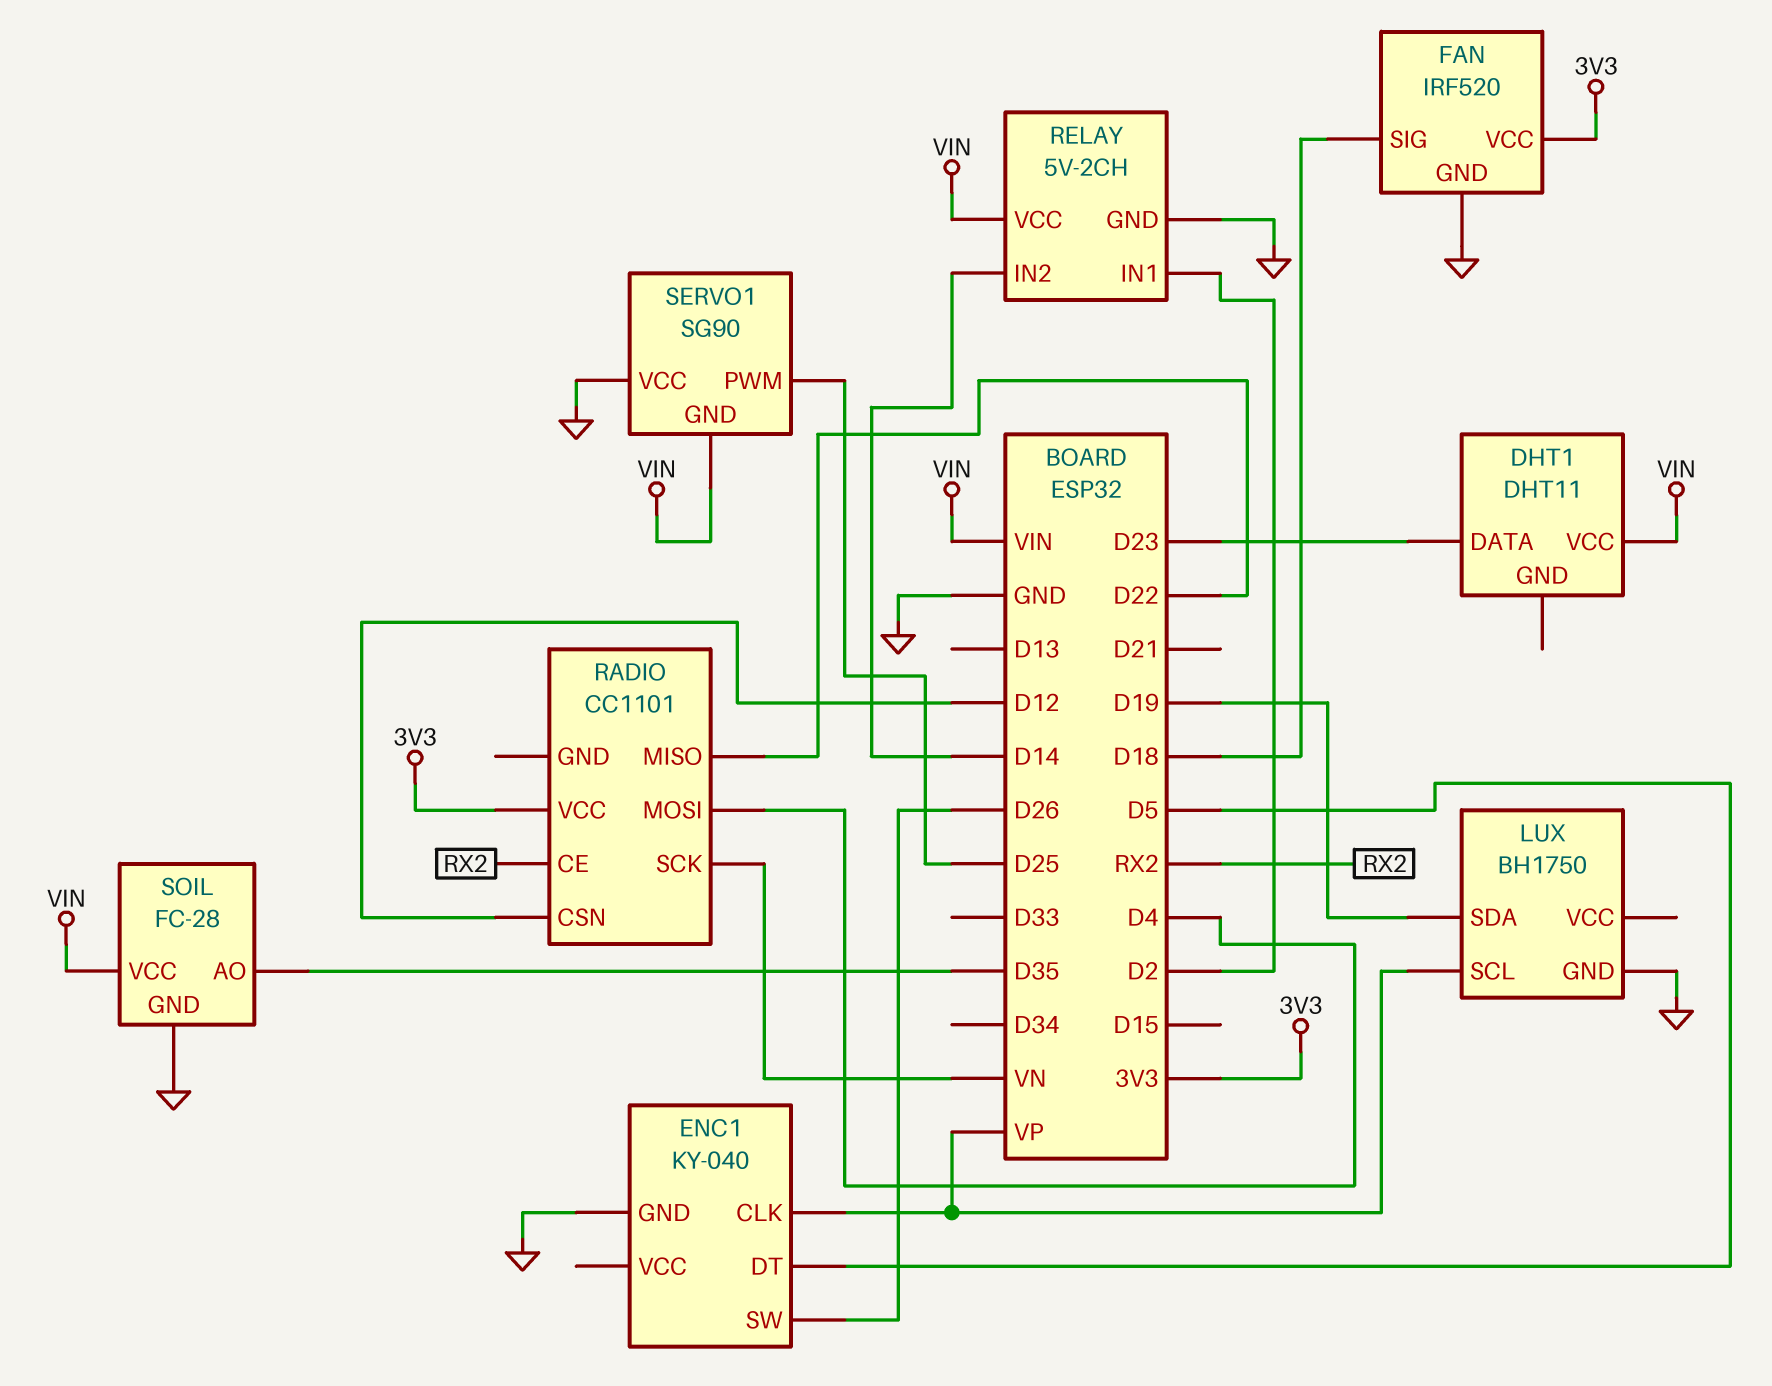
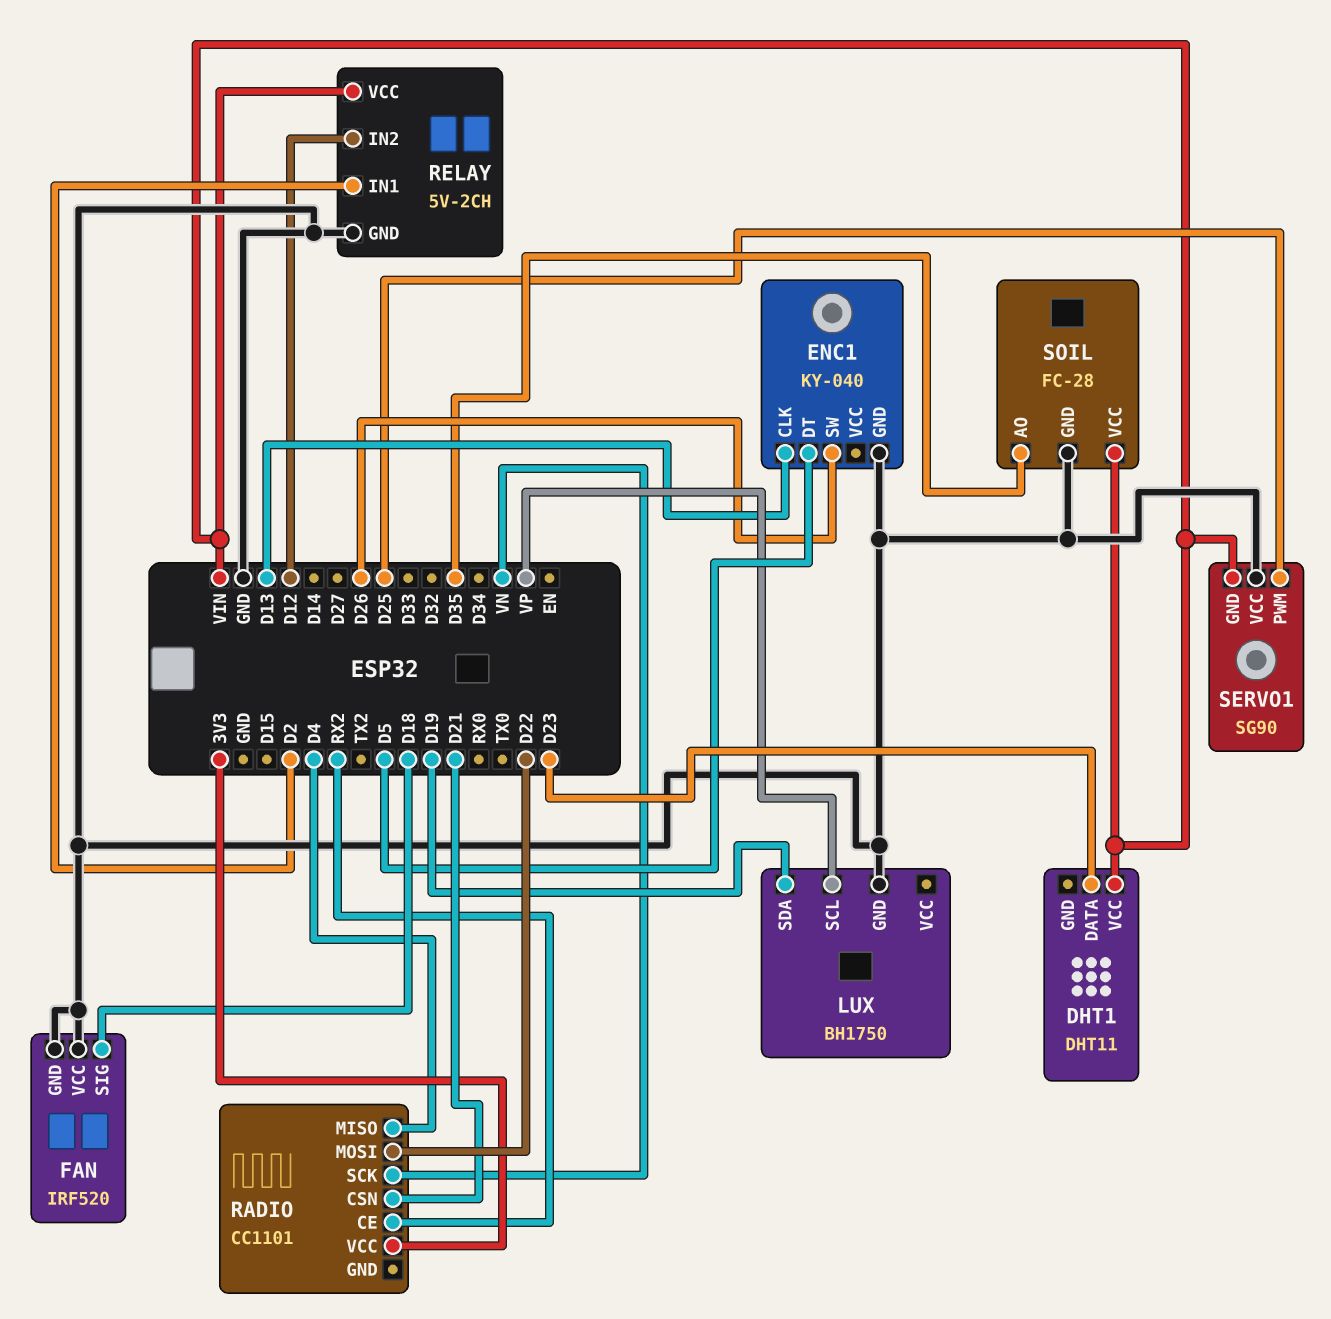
ENC1 pin CLK: VP -> D13
FAN pin VCC: 3V3 -> GND
RADIO pin CSN: D12 -> D21
RADIO pin MISO: D22 -> D4
RADIO pin MOSI: D4 -> D22
RELAY pin IN2: D14 -> D12

